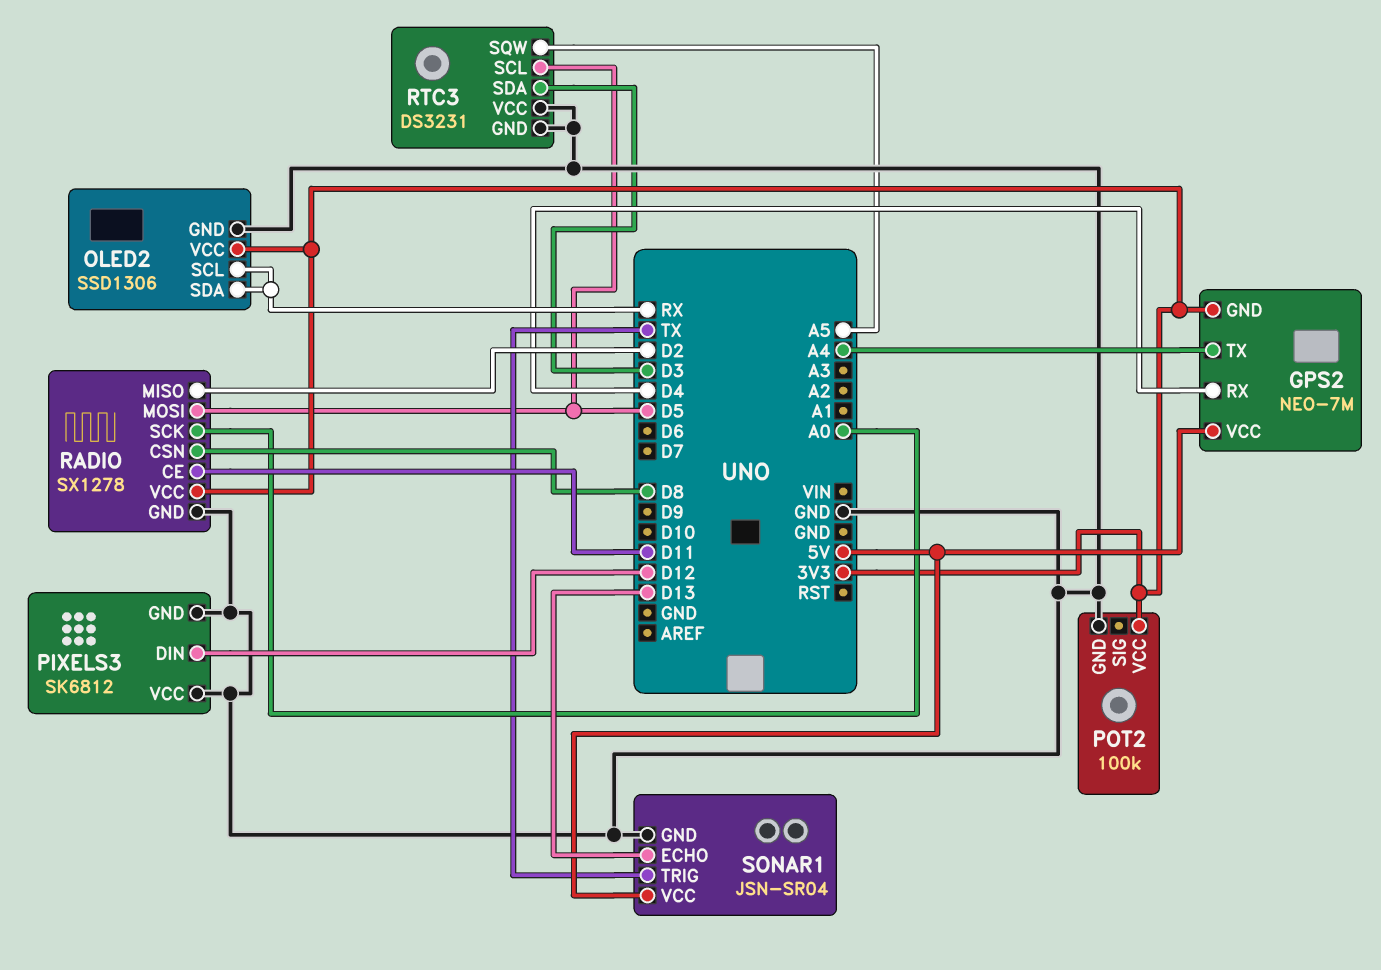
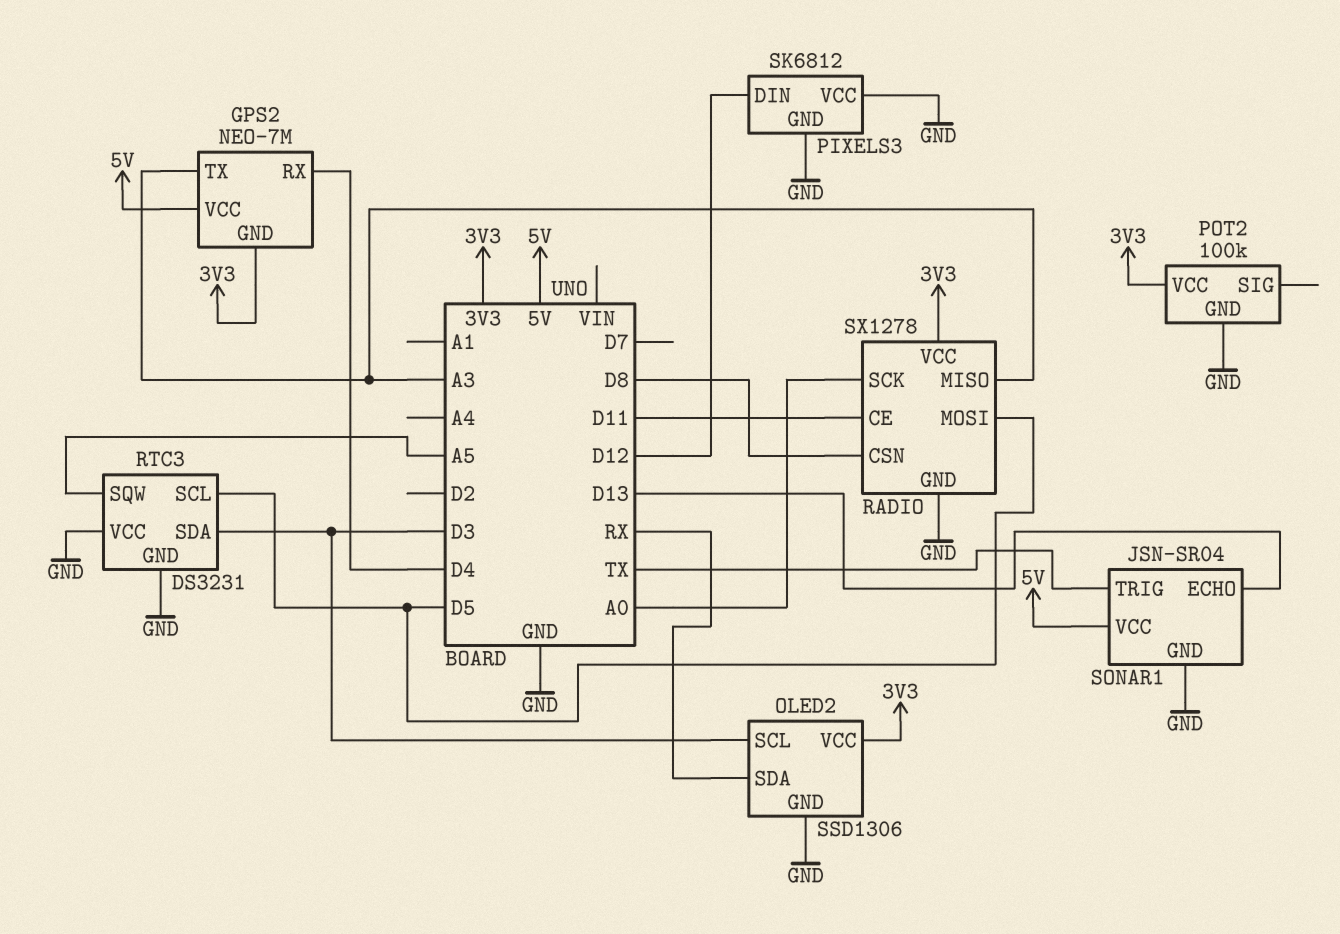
GPS2 pin TX: A4 -> A3
OLED2 pin SCL: RX -> D3
RADIO pin MISO: D2 -> A3

